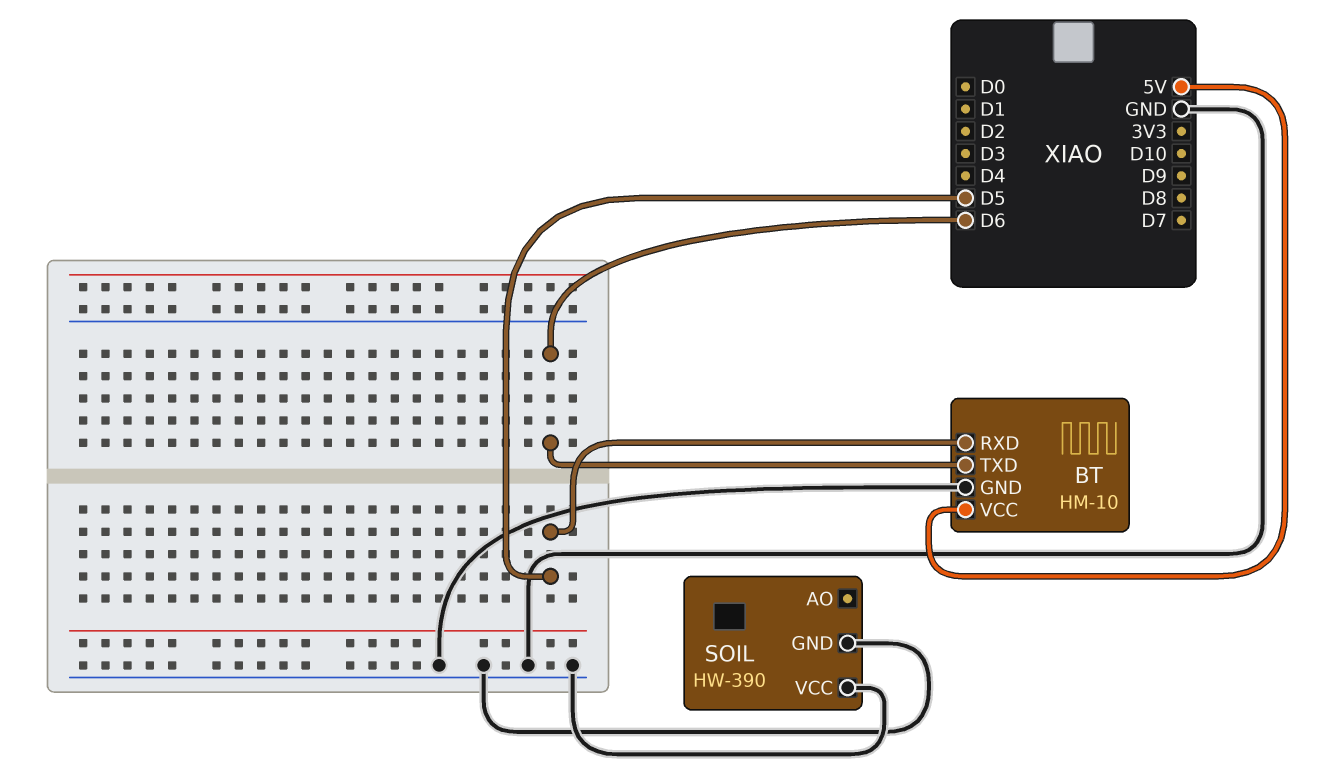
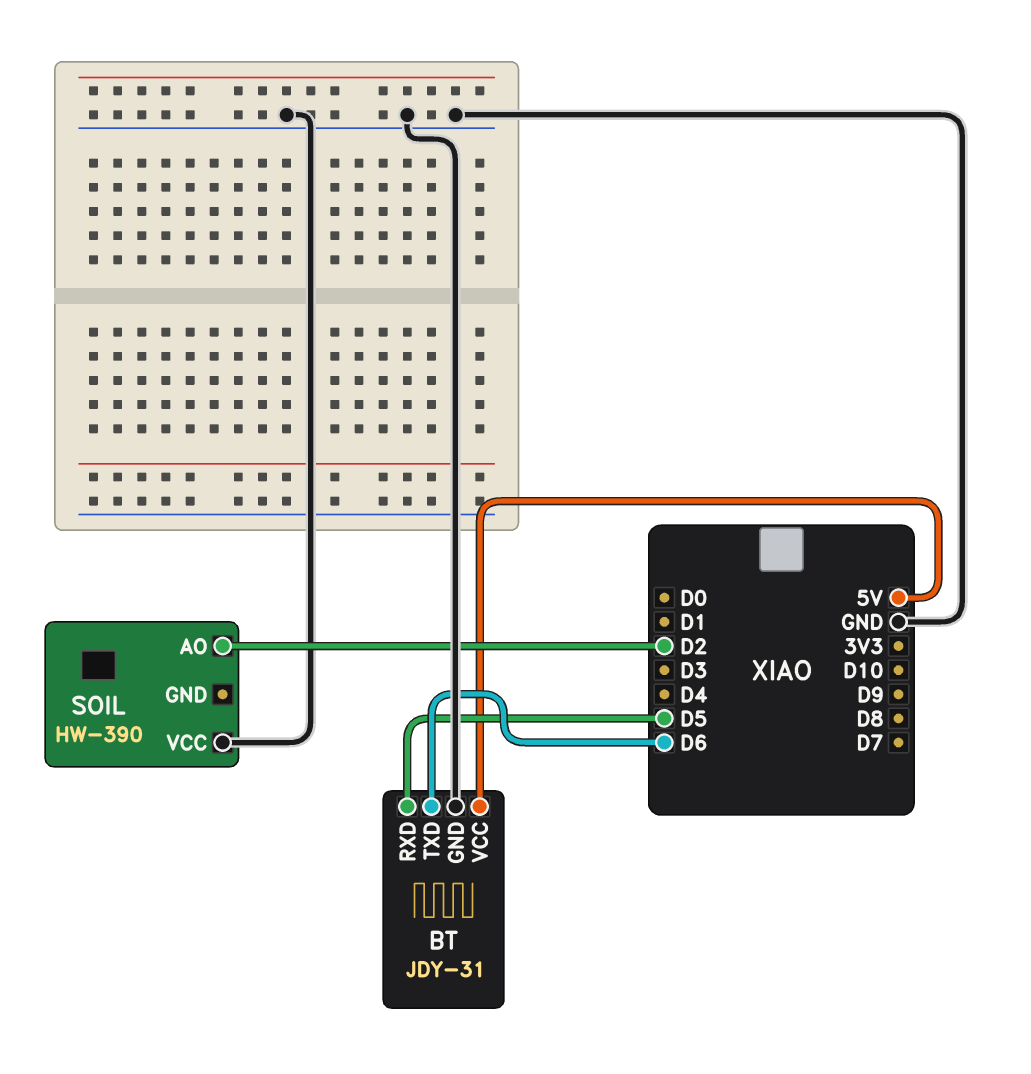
BT: HM-10 -> JDY-31
SOIL pin AO: none -> D2
SOIL pin GND: GND -> none

